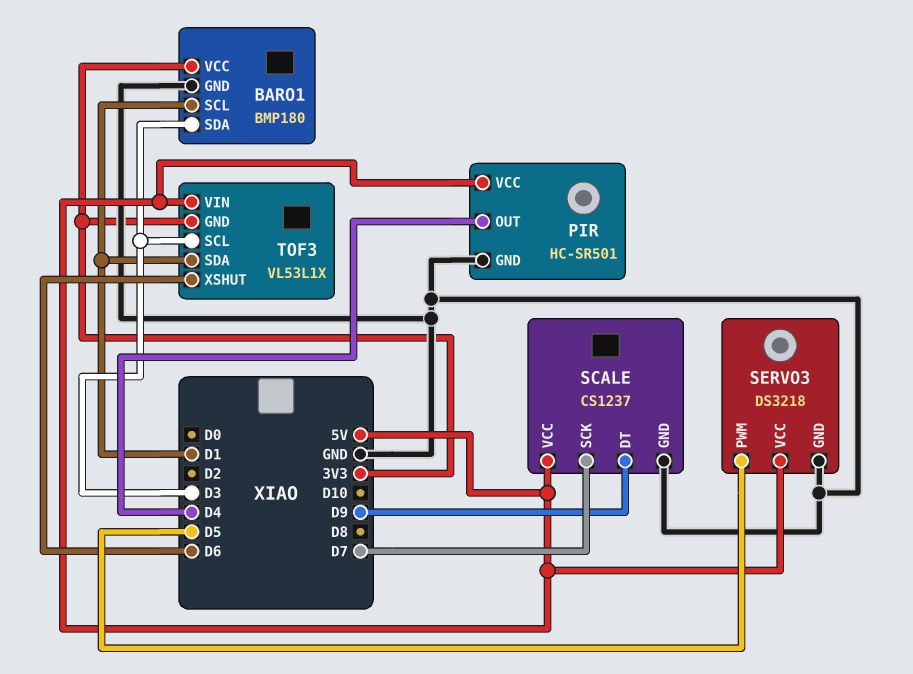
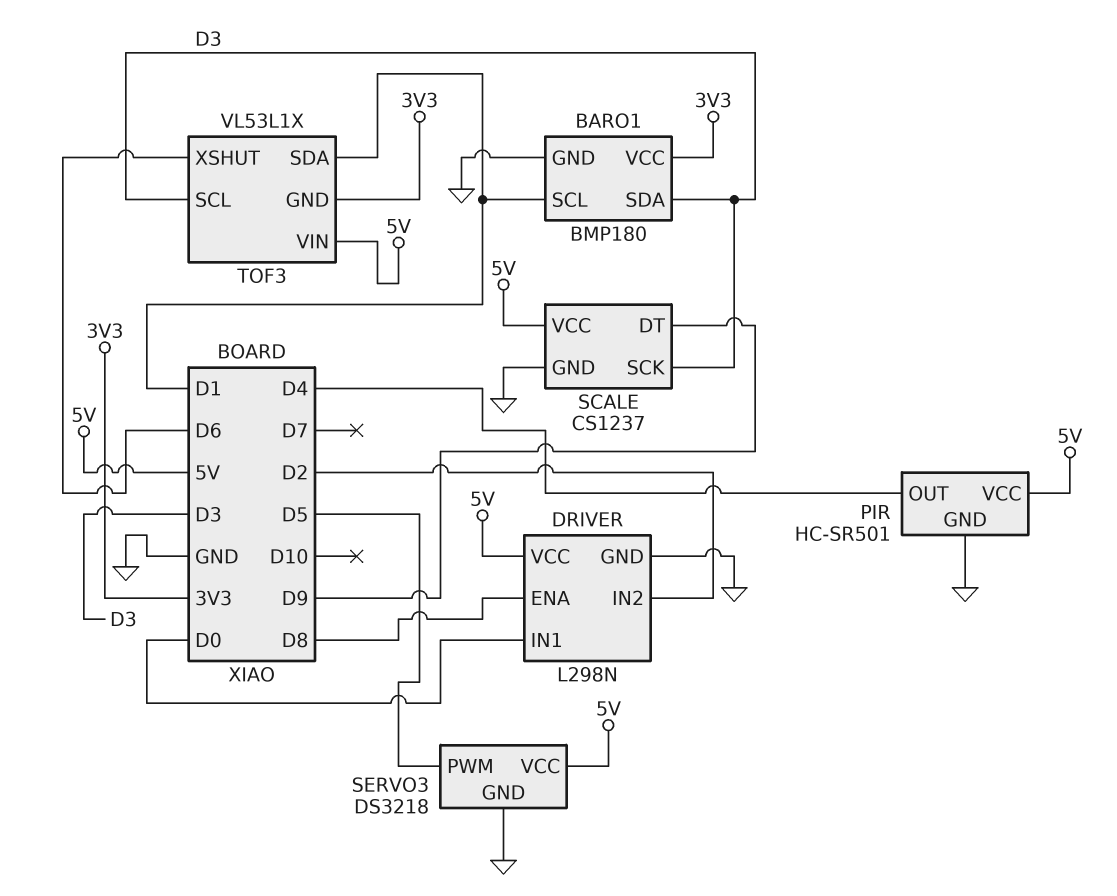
DRIVER: none -> L298N
DRIVER pin ENA: none -> D8
DRIVER pin GND: none -> GND
DRIVER pin IN1: none -> D0
DRIVER pin IN2: none -> D2
DRIVER pin VCC: none -> 5V
SCALE pin SCK: D7 -> D3

